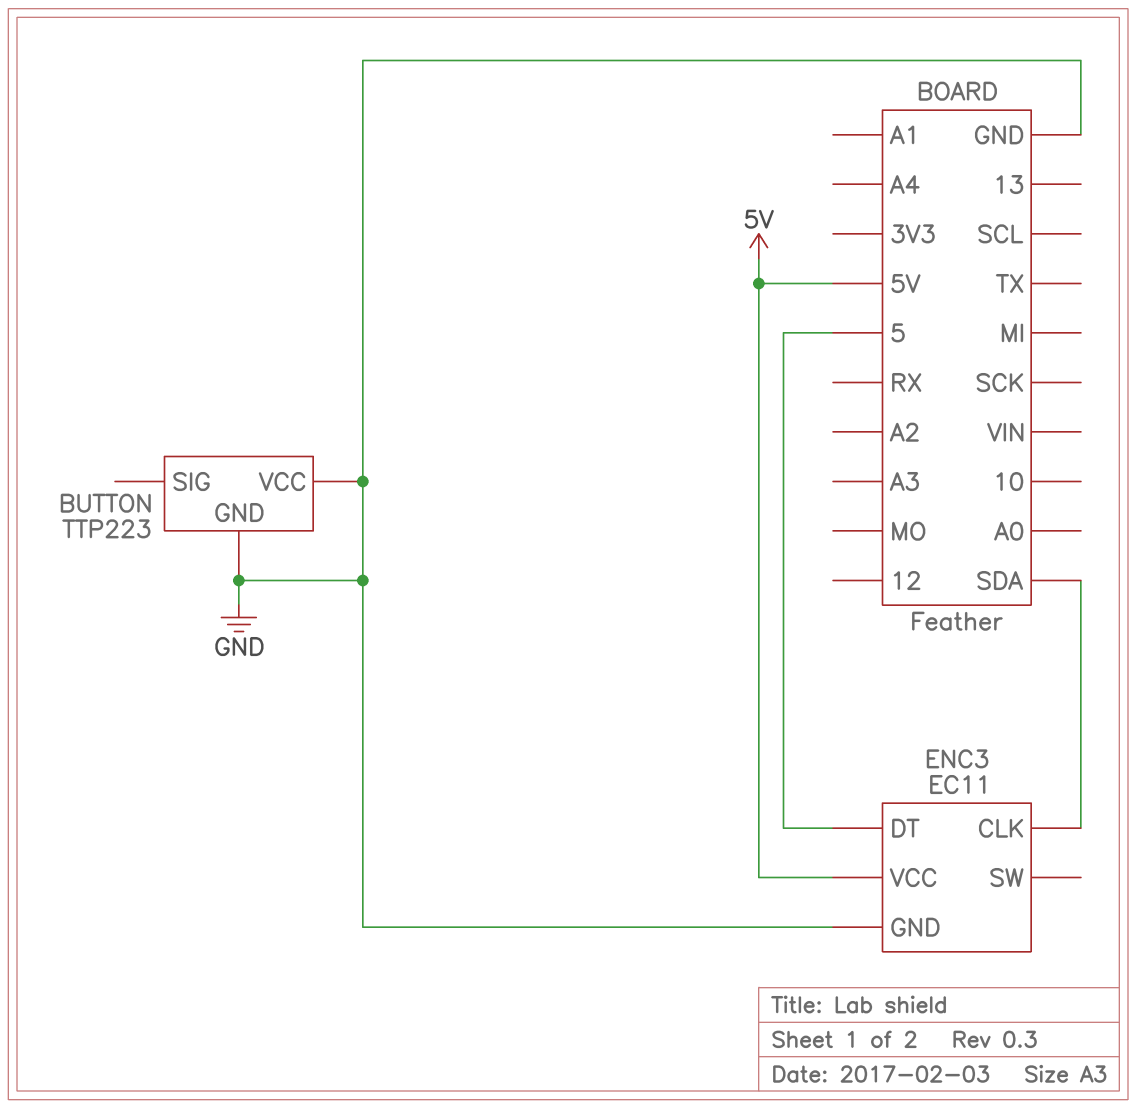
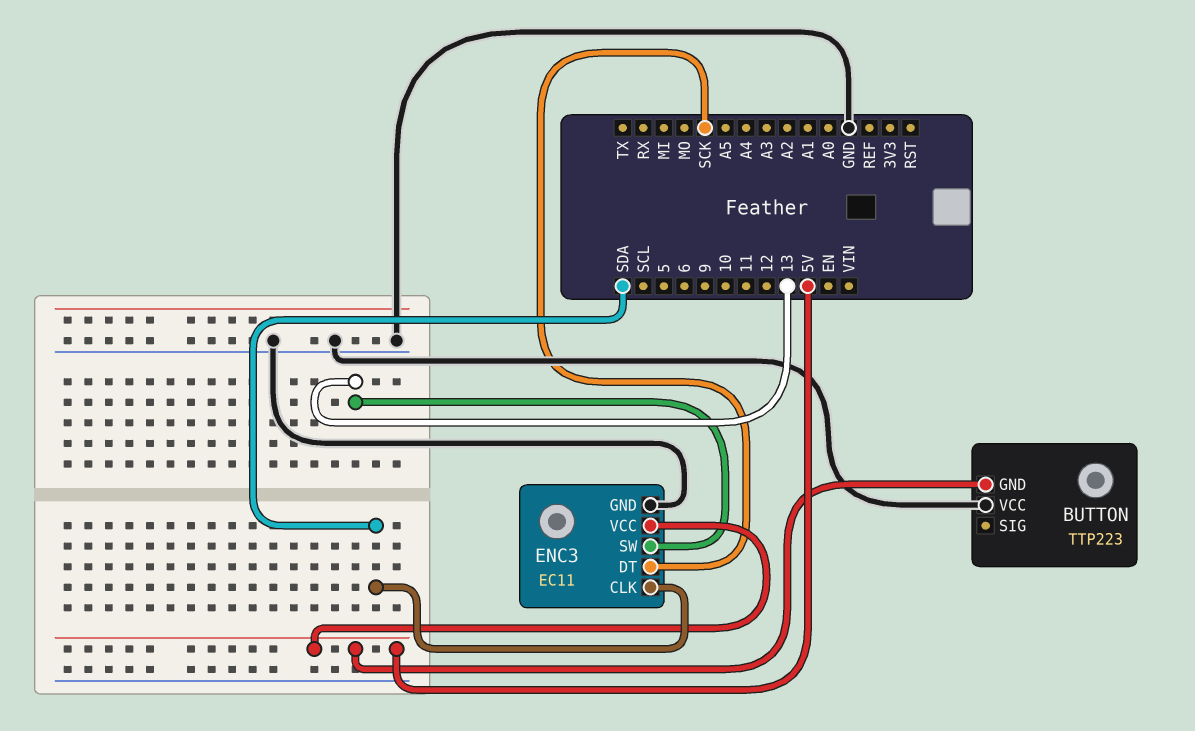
BUTTON pin GND: GND -> 5V
ENC3 pin DT: 5 -> SCK
ENC3 pin SW: none -> 13

